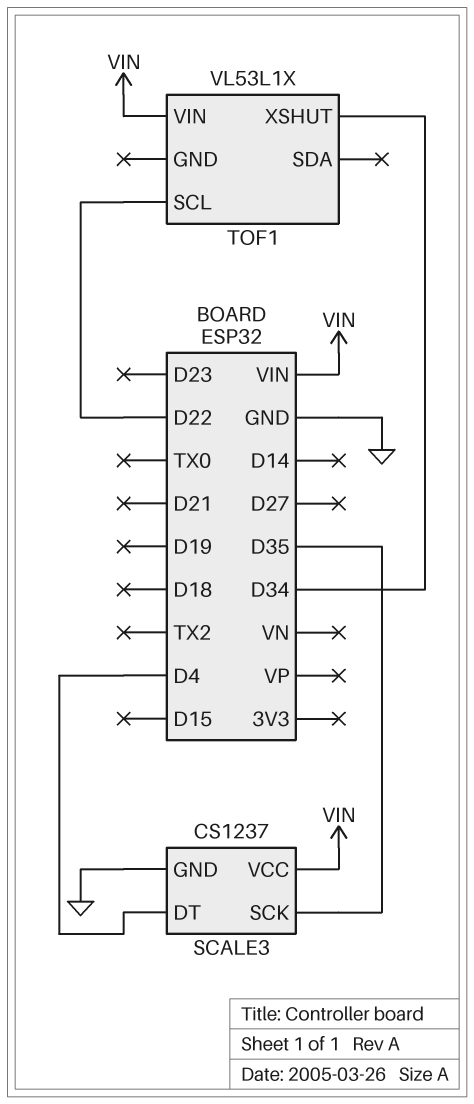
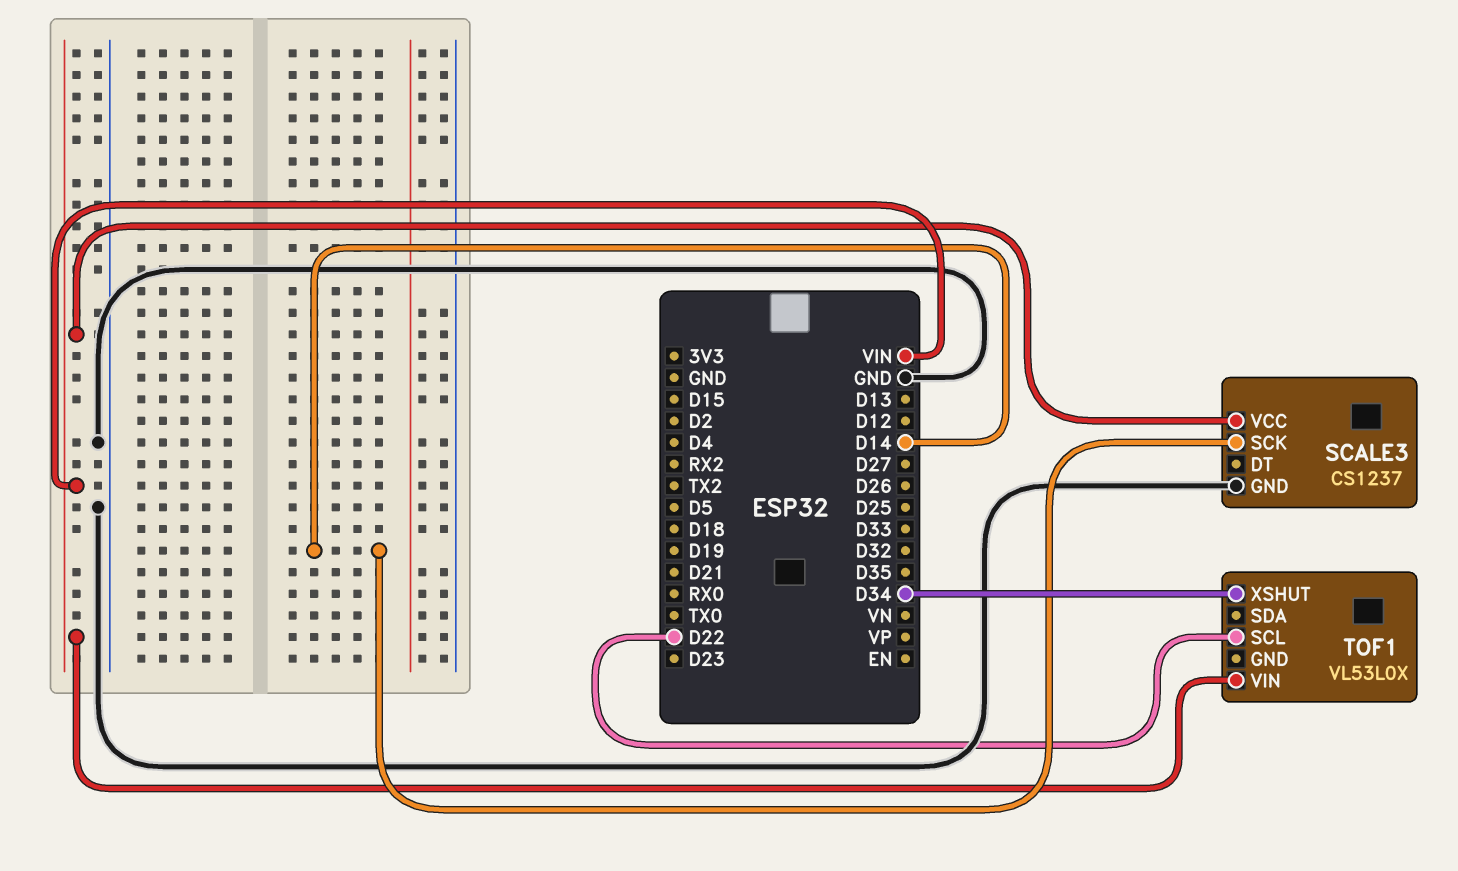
SCALE3 pin DT: D4 -> none
SCALE3 pin SCK: D35 -> D14
TOF1: VL53L1X -> VL53L0X

